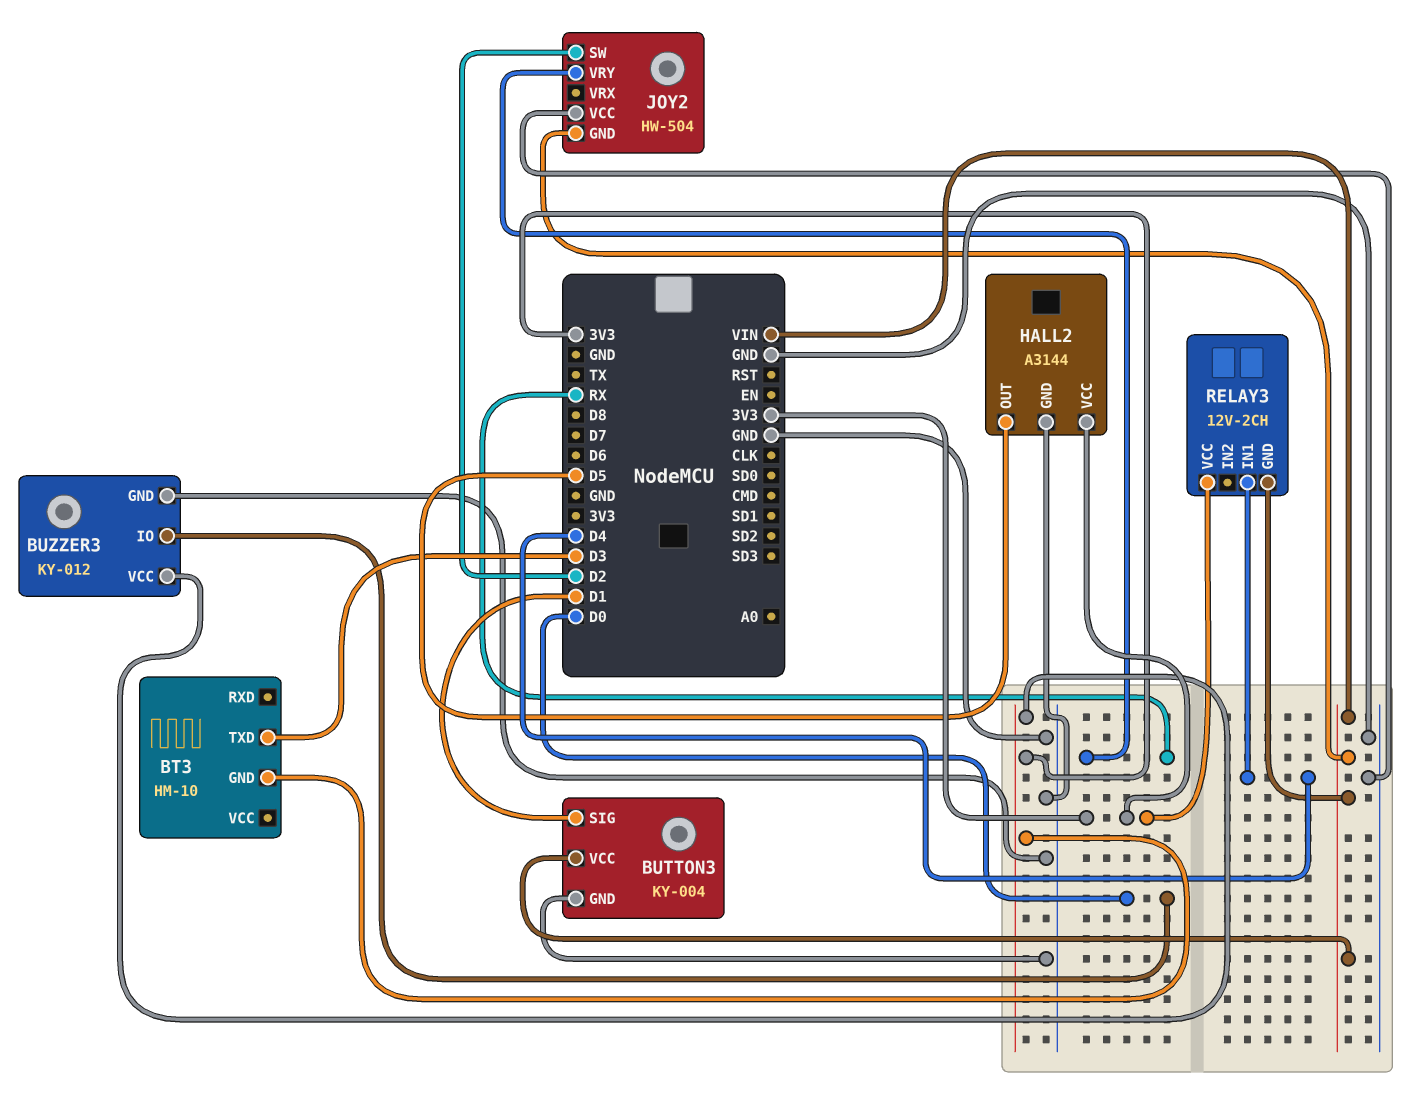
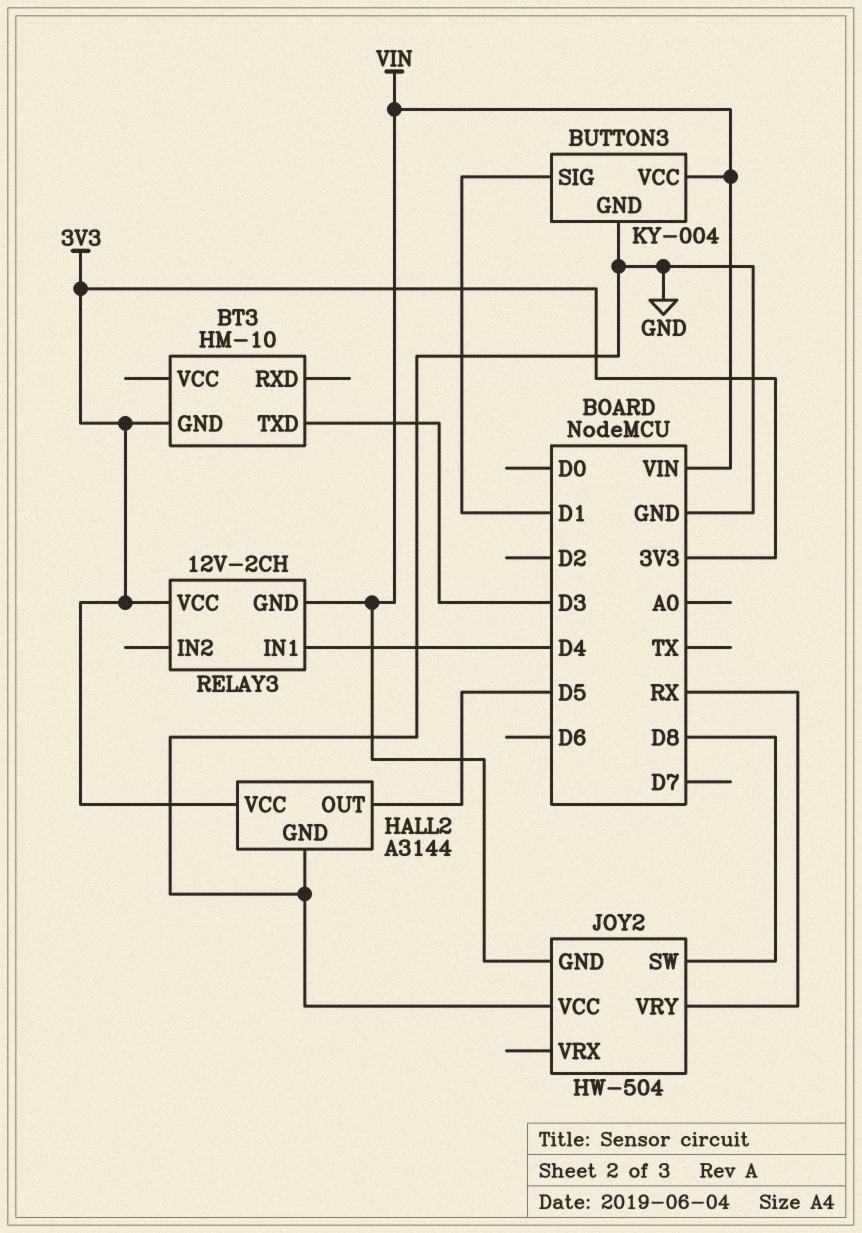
BUZZER3: KY-012 -> none
BUZZER3 pin GND: GND -> none
BUZZER3 pin IO: D0 -> none
BUZZER3 pin VCC: 3V3 -> none
JOY2 pin SW: D2 -> D8

